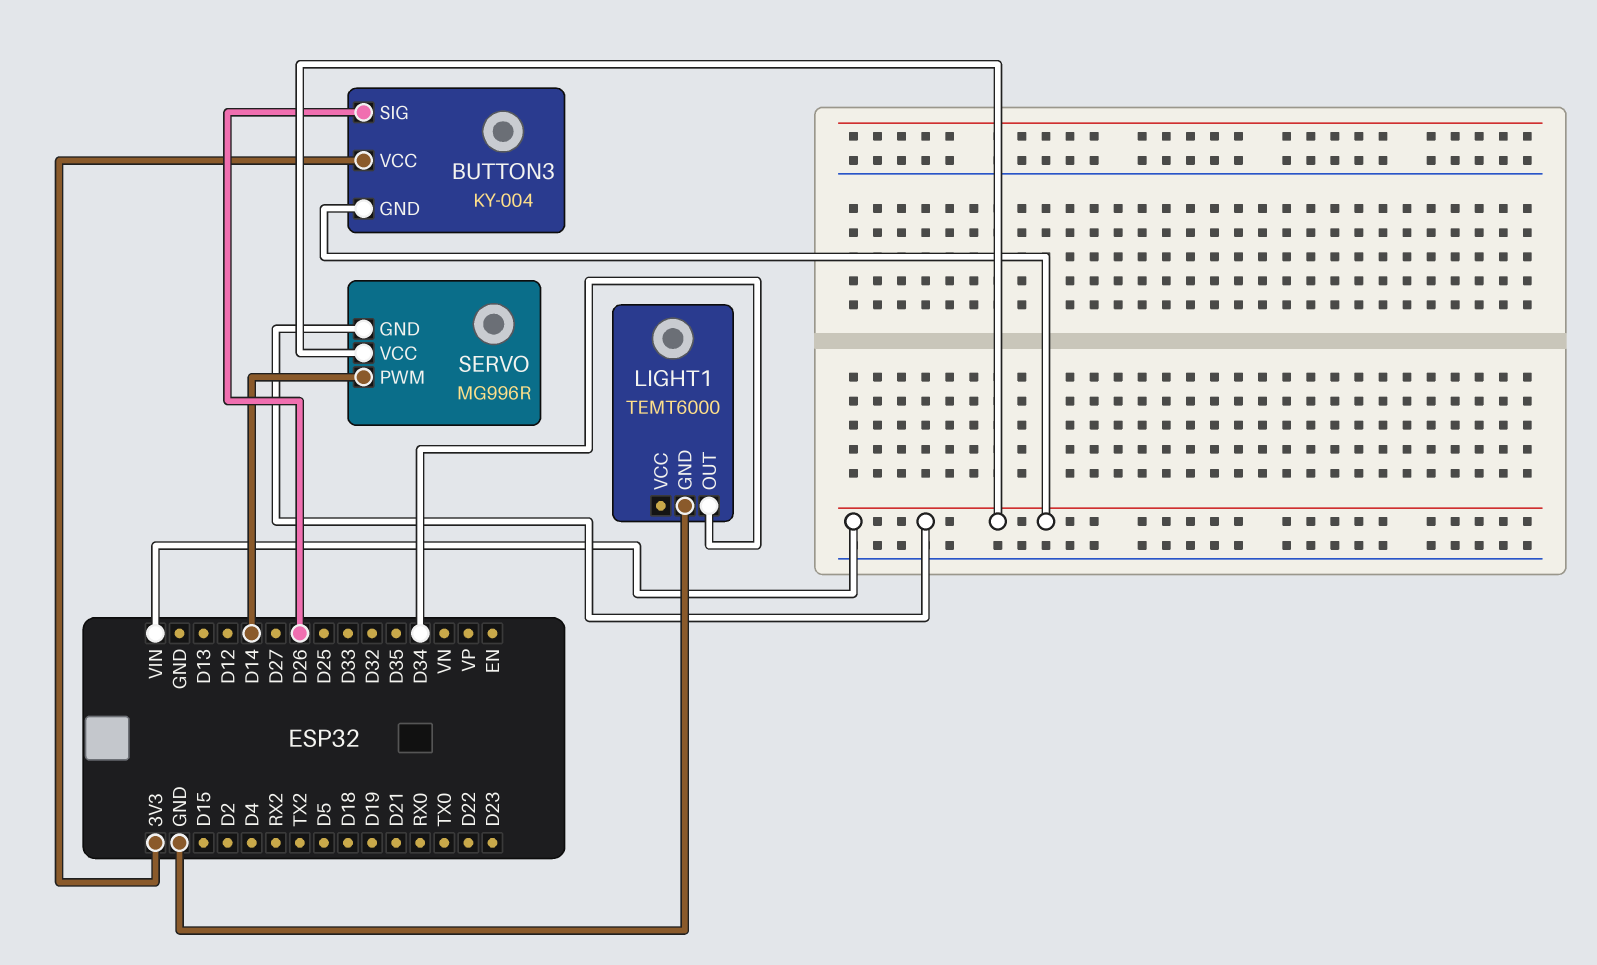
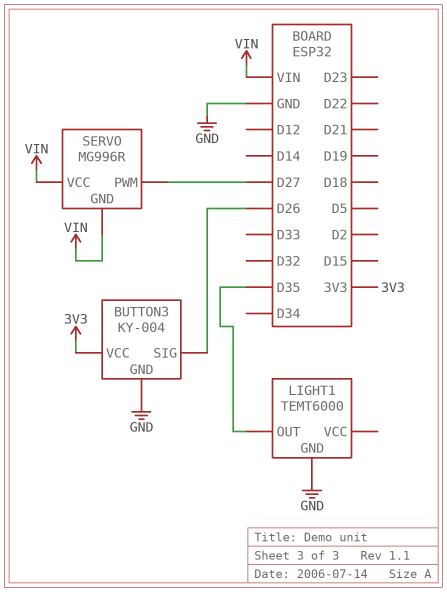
BUTTON3 pin GND: VIN -> GND
LIGHT1 pin OUT: D34 -> D35
SERVO pin PWM: D14 -> D27

